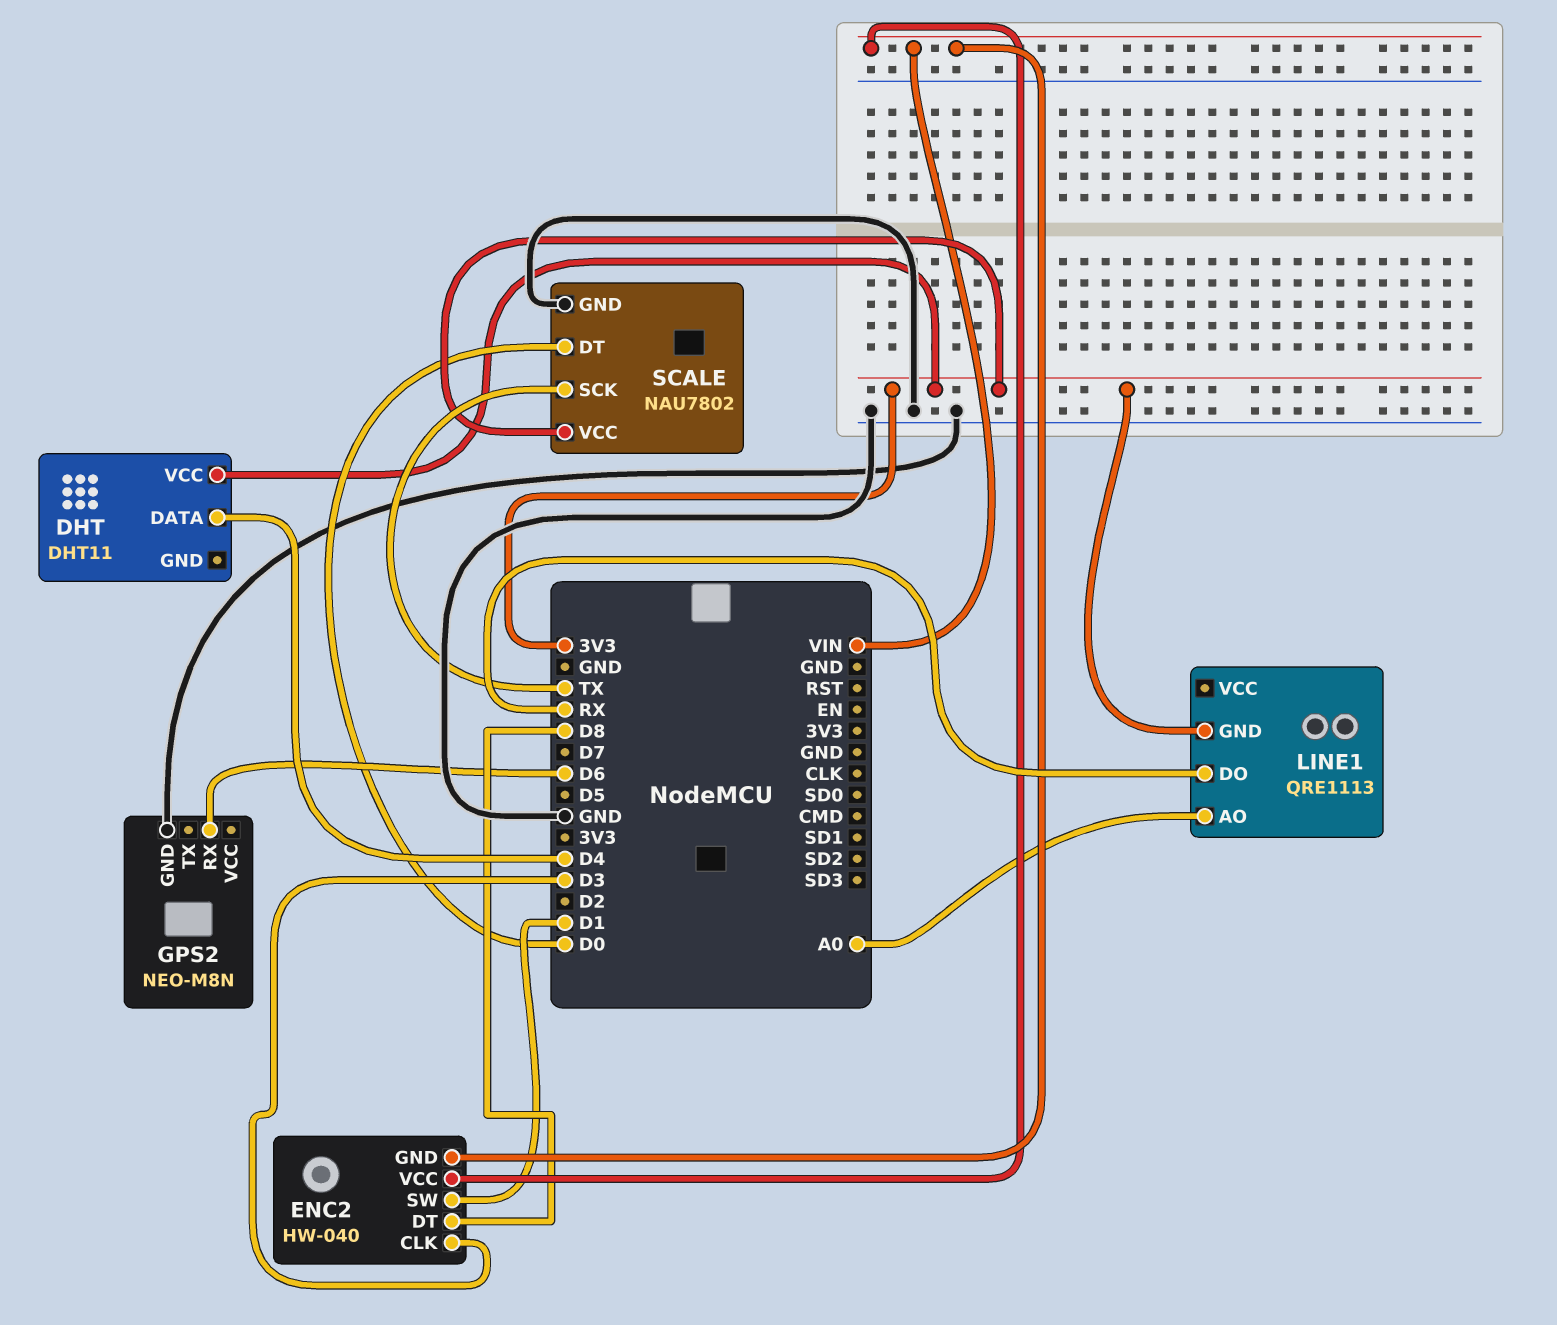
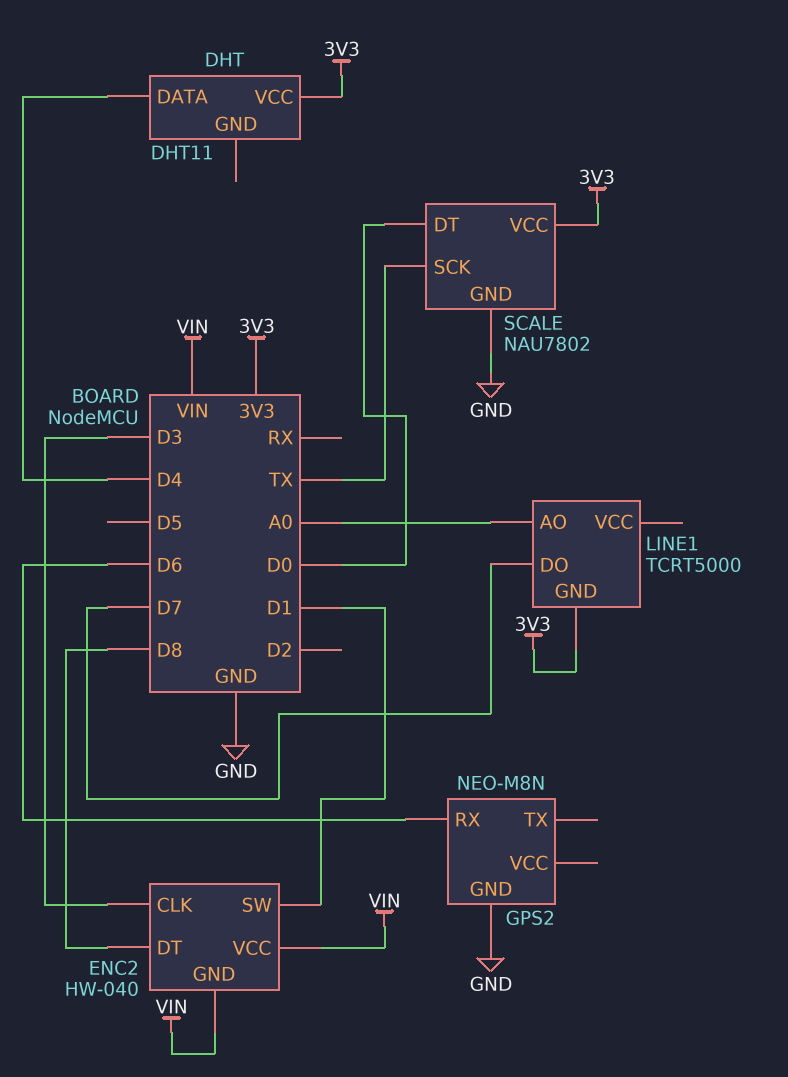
LINE1: QRE1113 -> TCRT5000
LINE1 pin DO: RX -> D7

